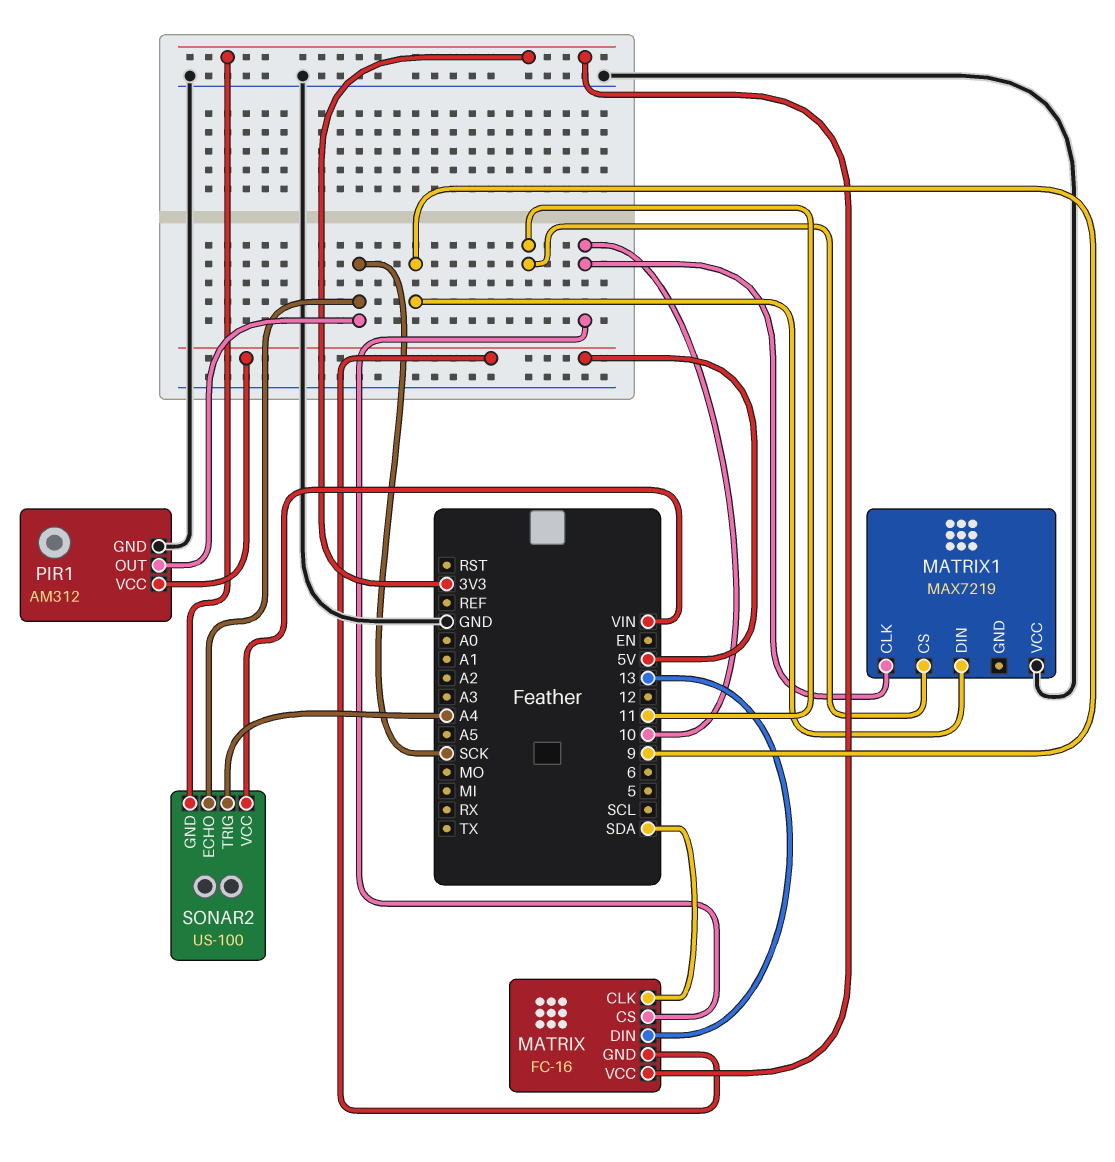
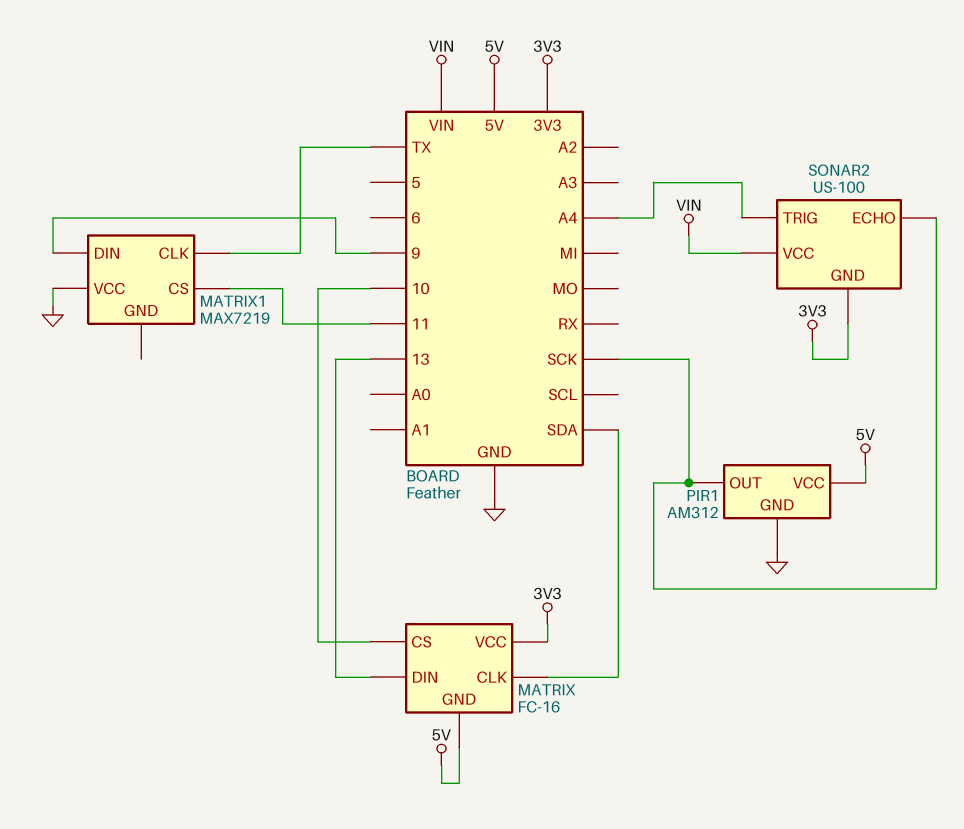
MATRIX1 pin CLK: 10 -> TX

